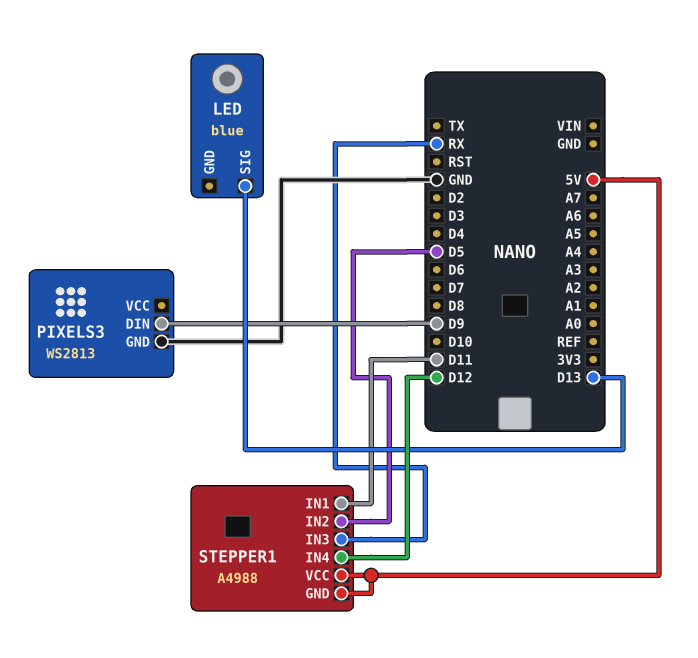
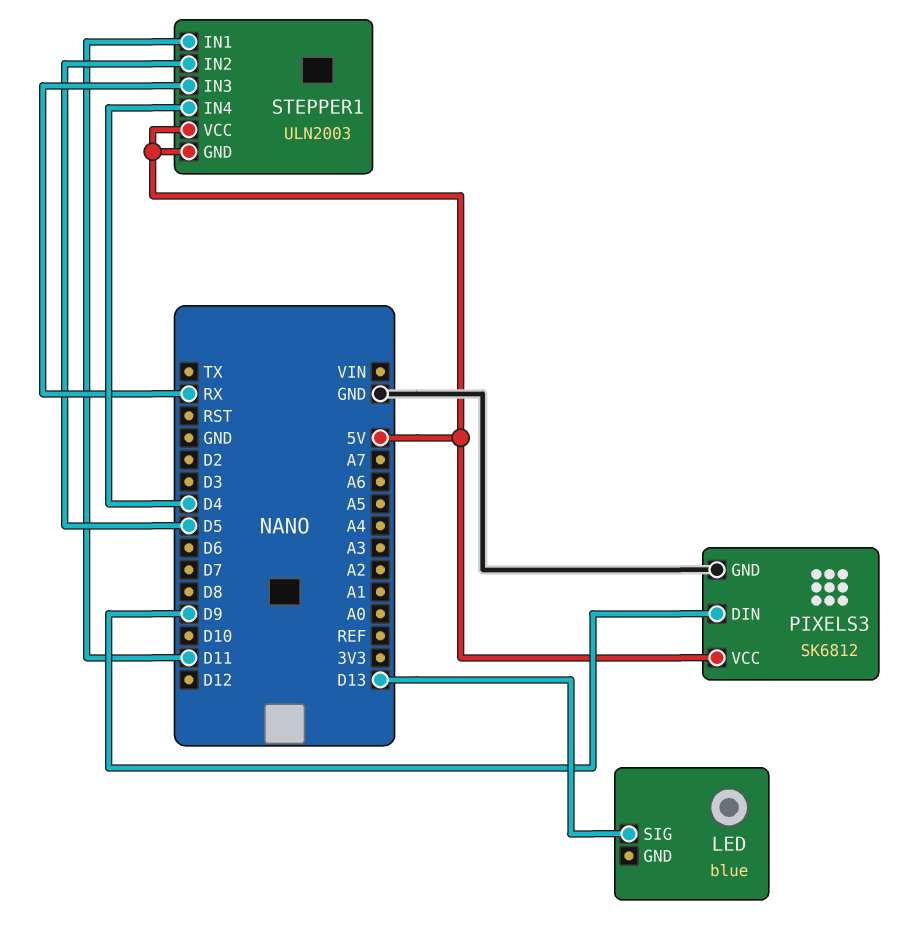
PIXELS3: WS2813 -> SK6812
PIXELS3 pin VCC: none -> 5V
STEPPER1: A4988 -> ULN2003
STEPPER1 pin IN4: D12 -> D4

